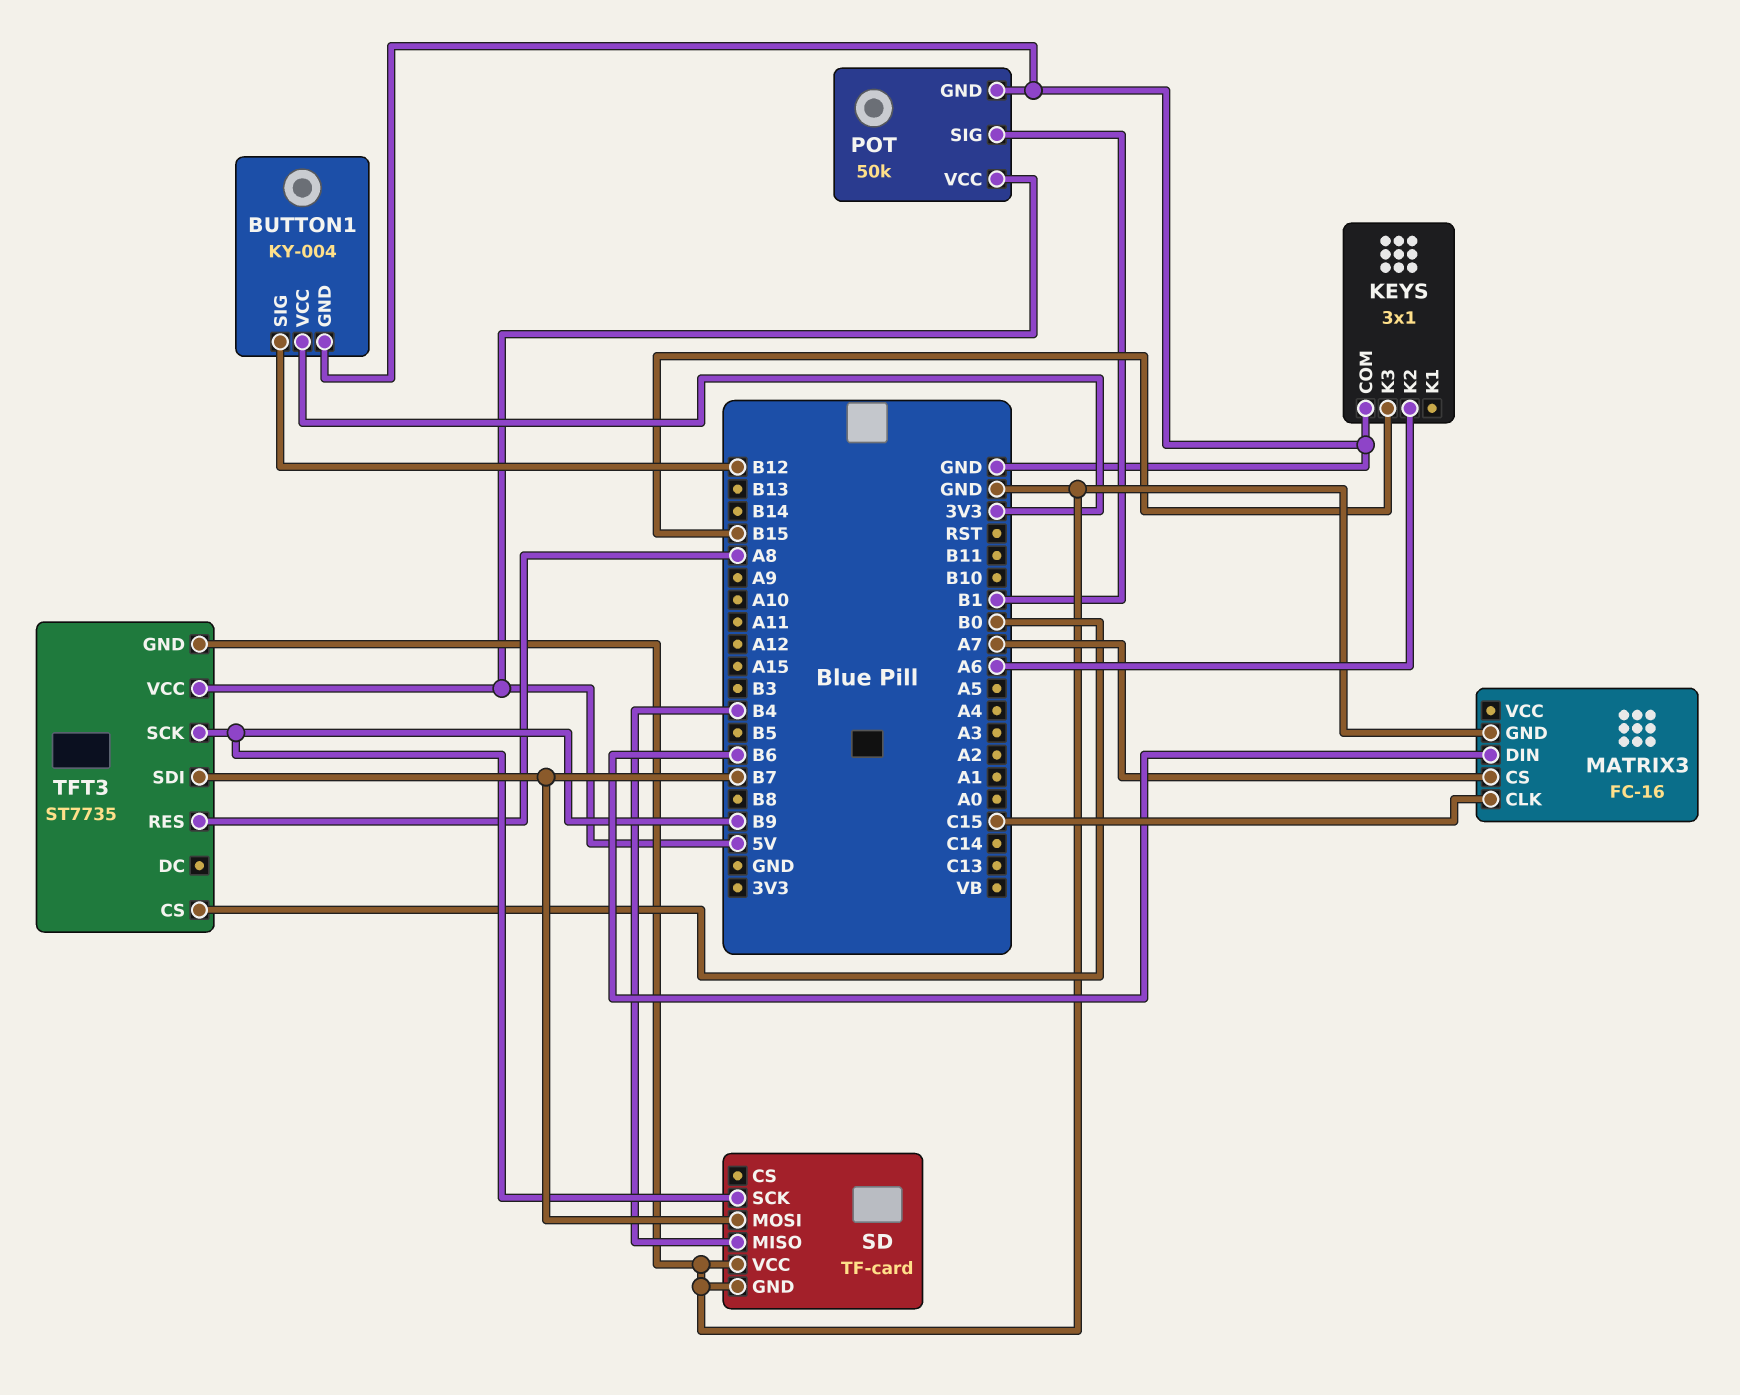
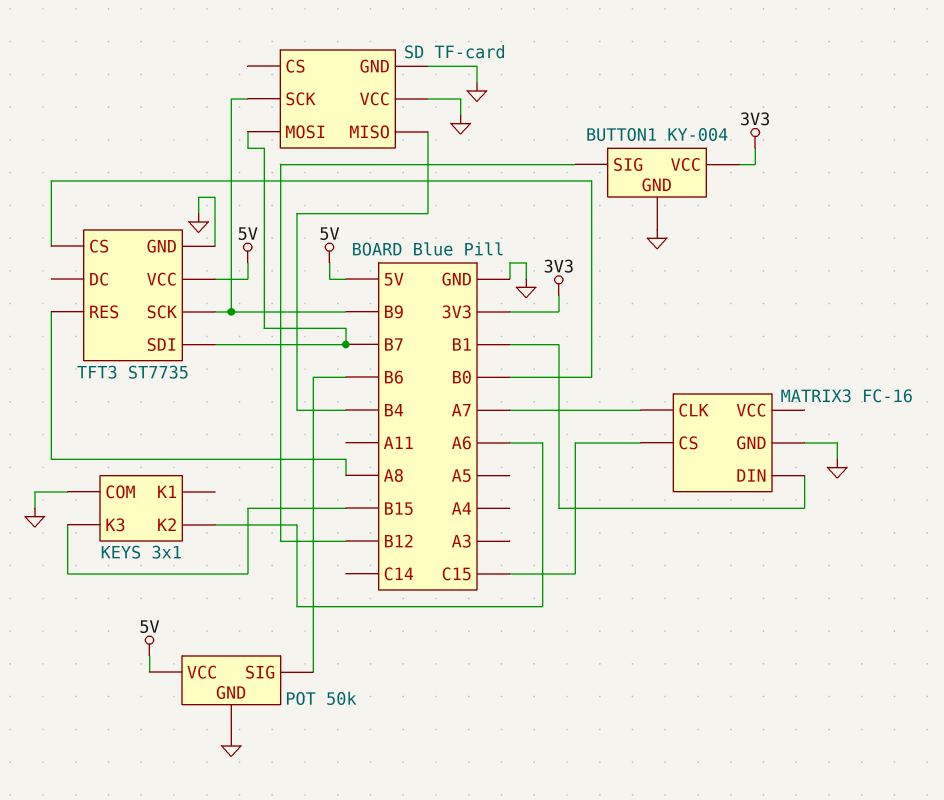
MATRIX3 pin CLK: C15 -> A7
MATRIX3 pin CS: A7 -> C15
MATRIX3 pin DIN: B6 -> B1
POT pin SIG: B1 -> B6

